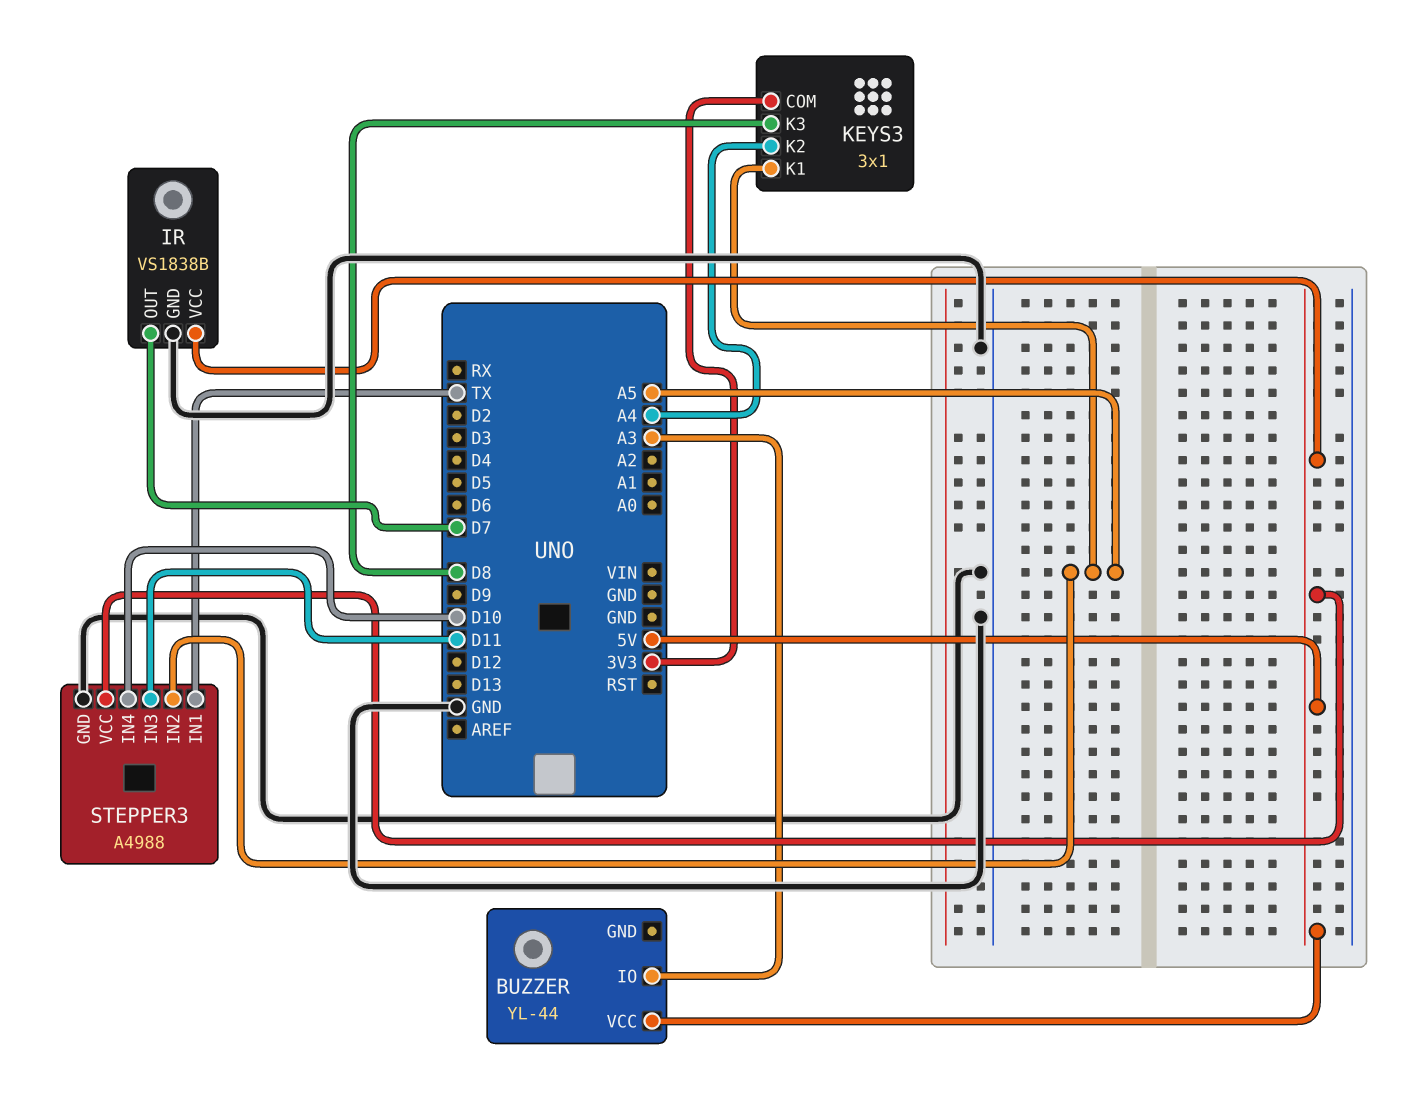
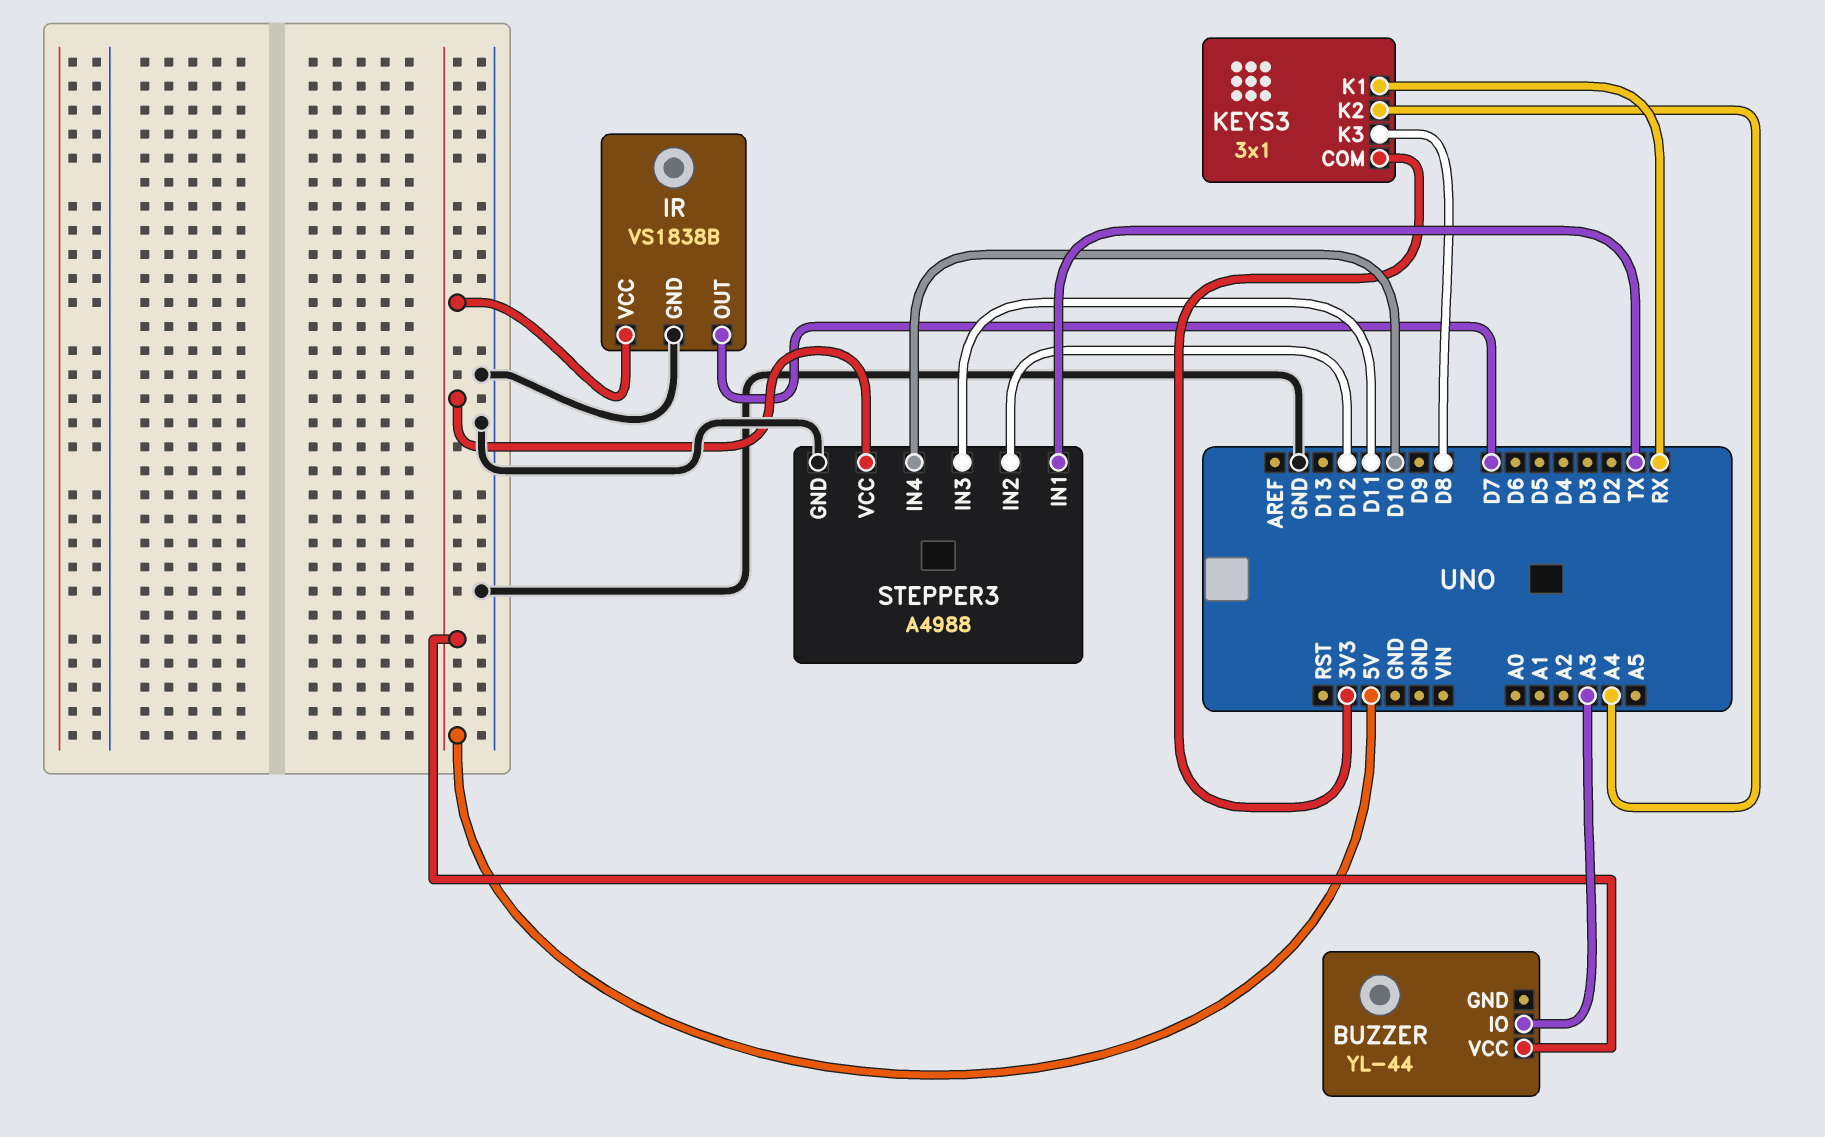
KEYS3 pin K1: A5 -> RX
STEPPER3 pin IN2: A5 -> D12

